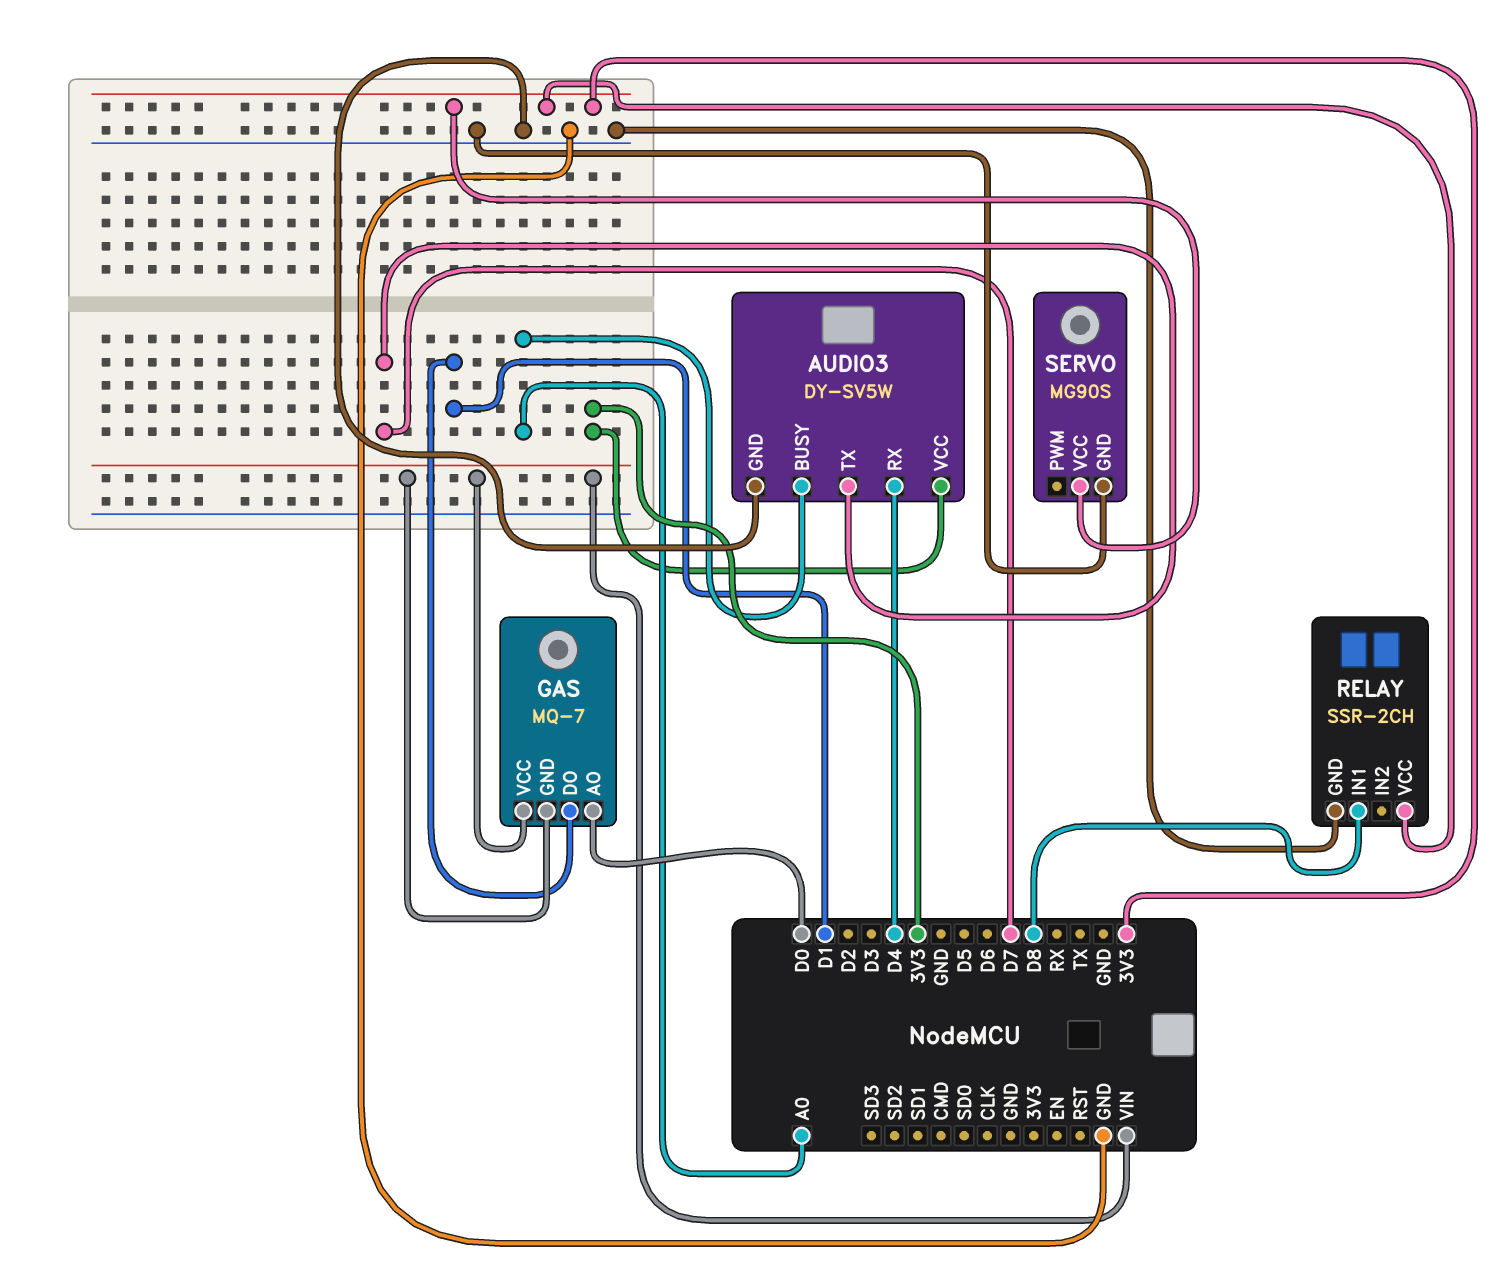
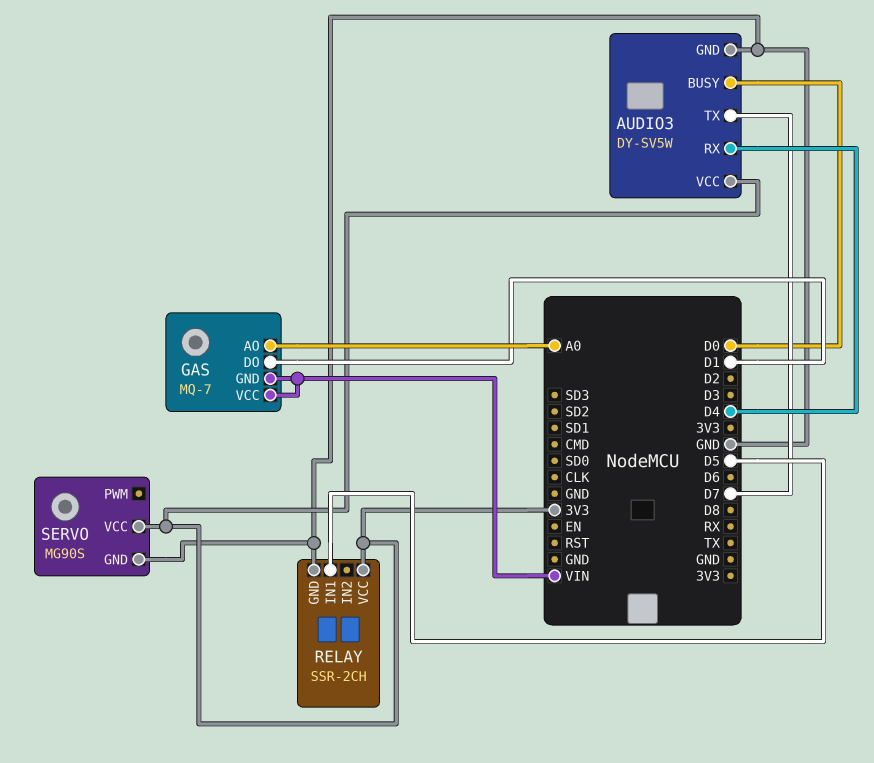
AUDIO3 pin BUSY: A0 -> D0
GAS pin AO: D0 -> A0
RELAY pin IN1: D8 -> D5

